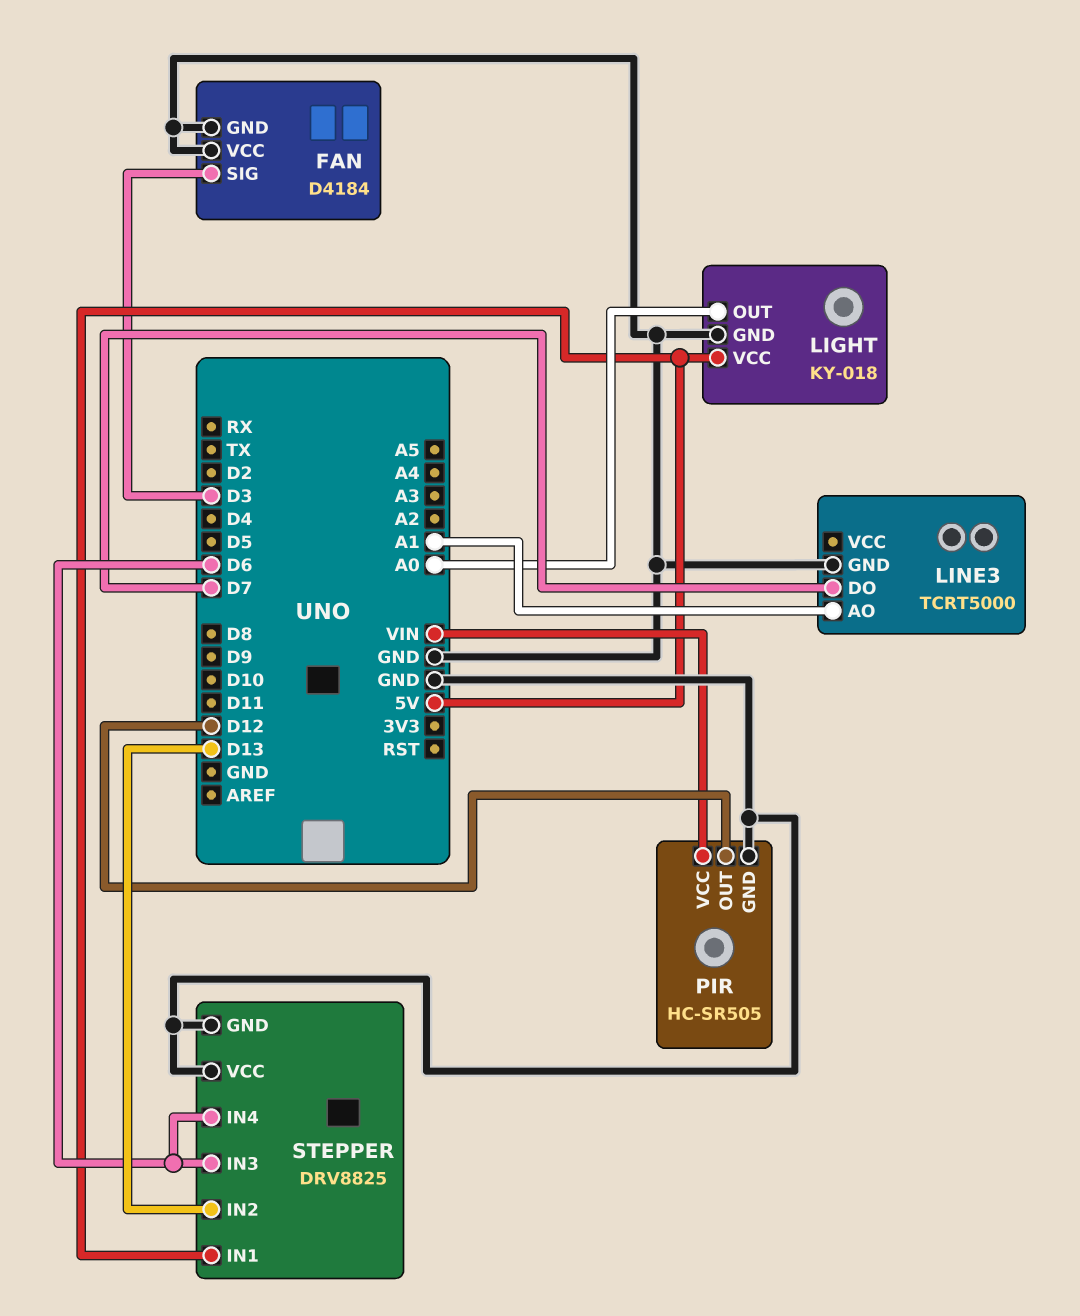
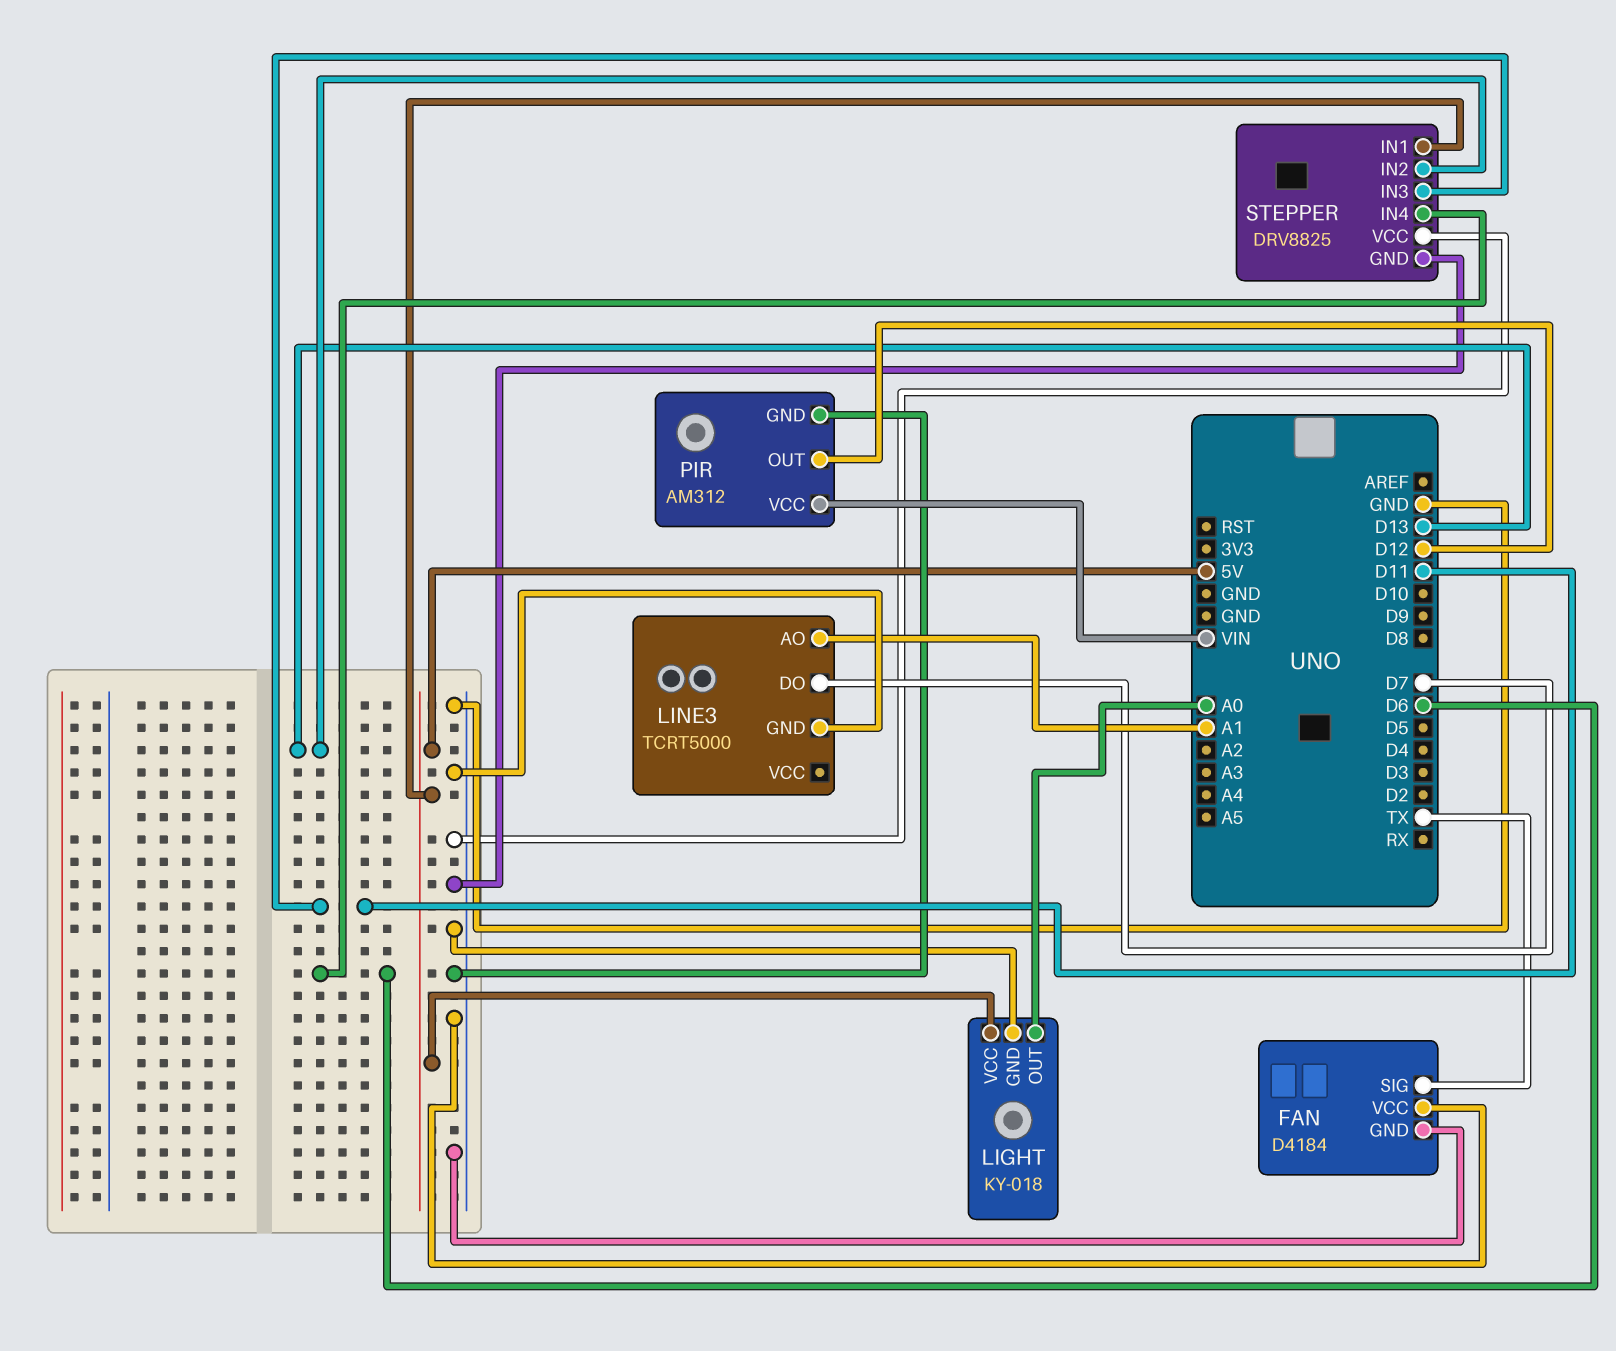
FAN pin SIG: D3 -> TX
PIR: HC-SR505 -> AM312
STEPPER pin IN3: D6 -> D11

